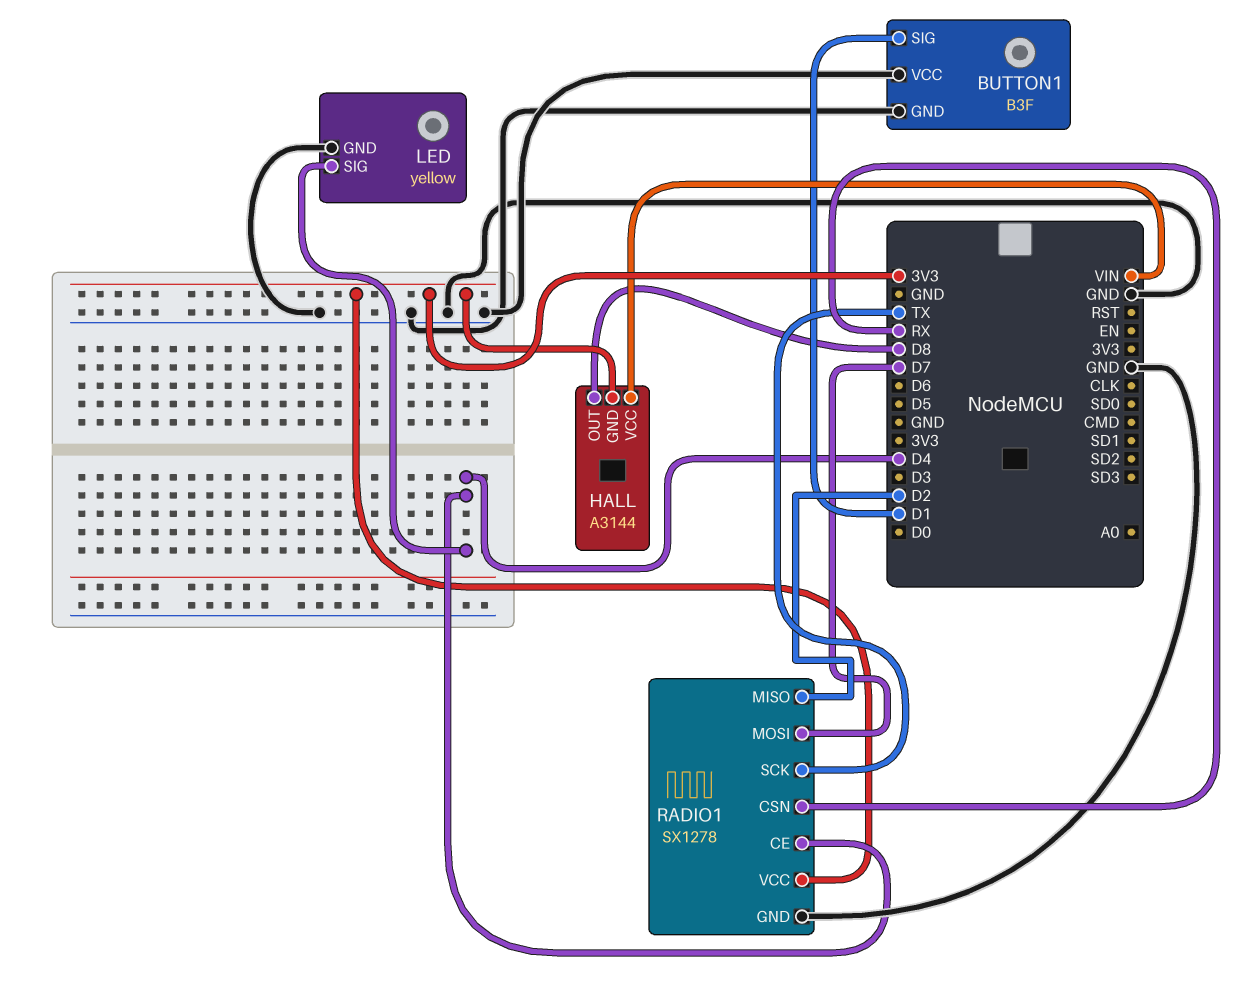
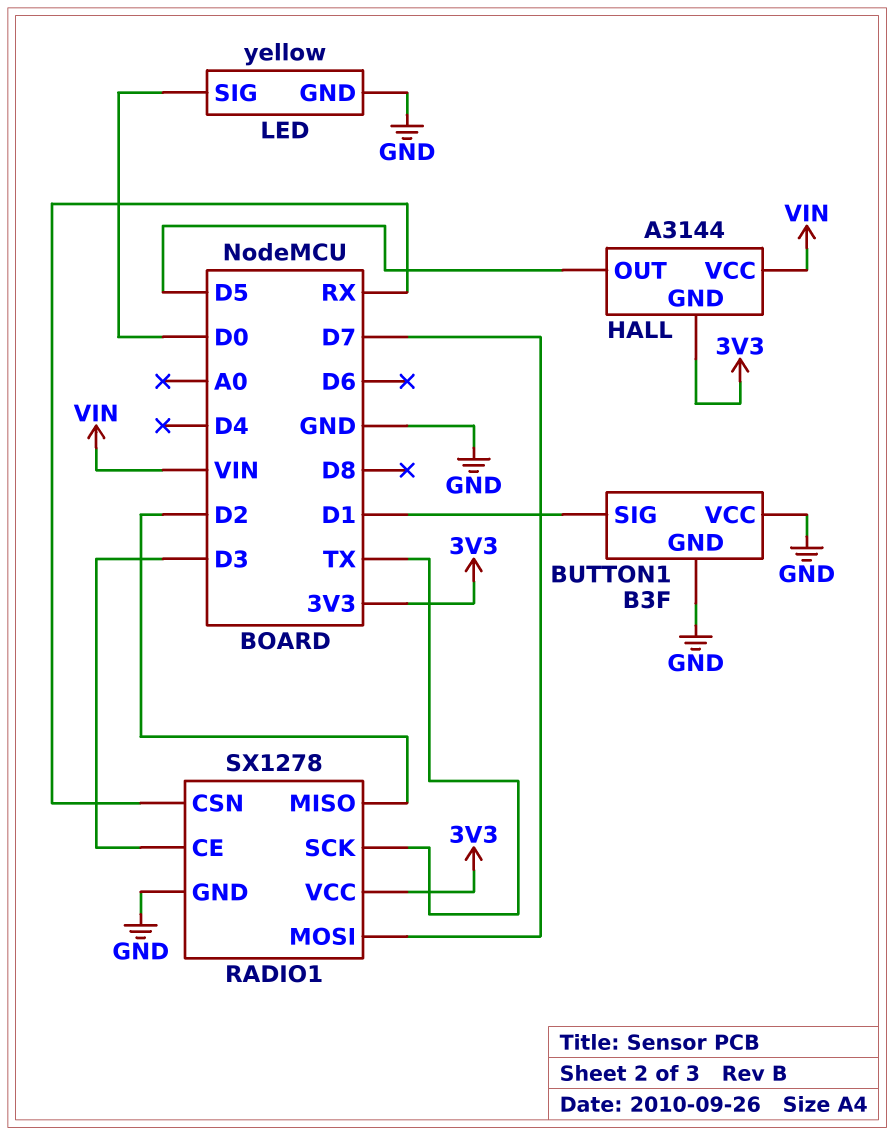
HALL pin OUT: D8 -> D5
LED pin SIG: D4 -> D0
RADIO1 pin CE: D4 -> D3

